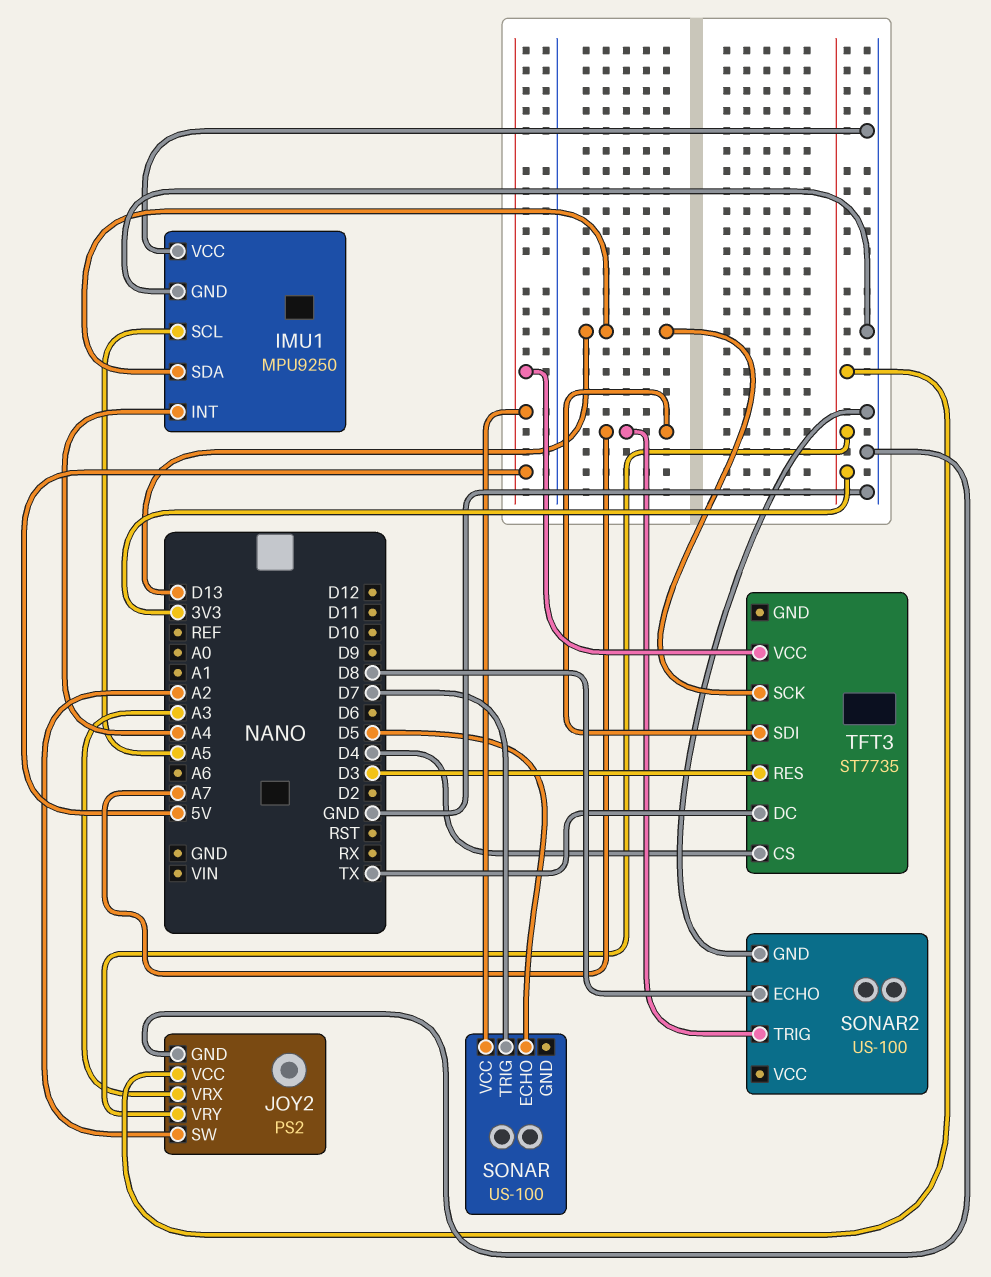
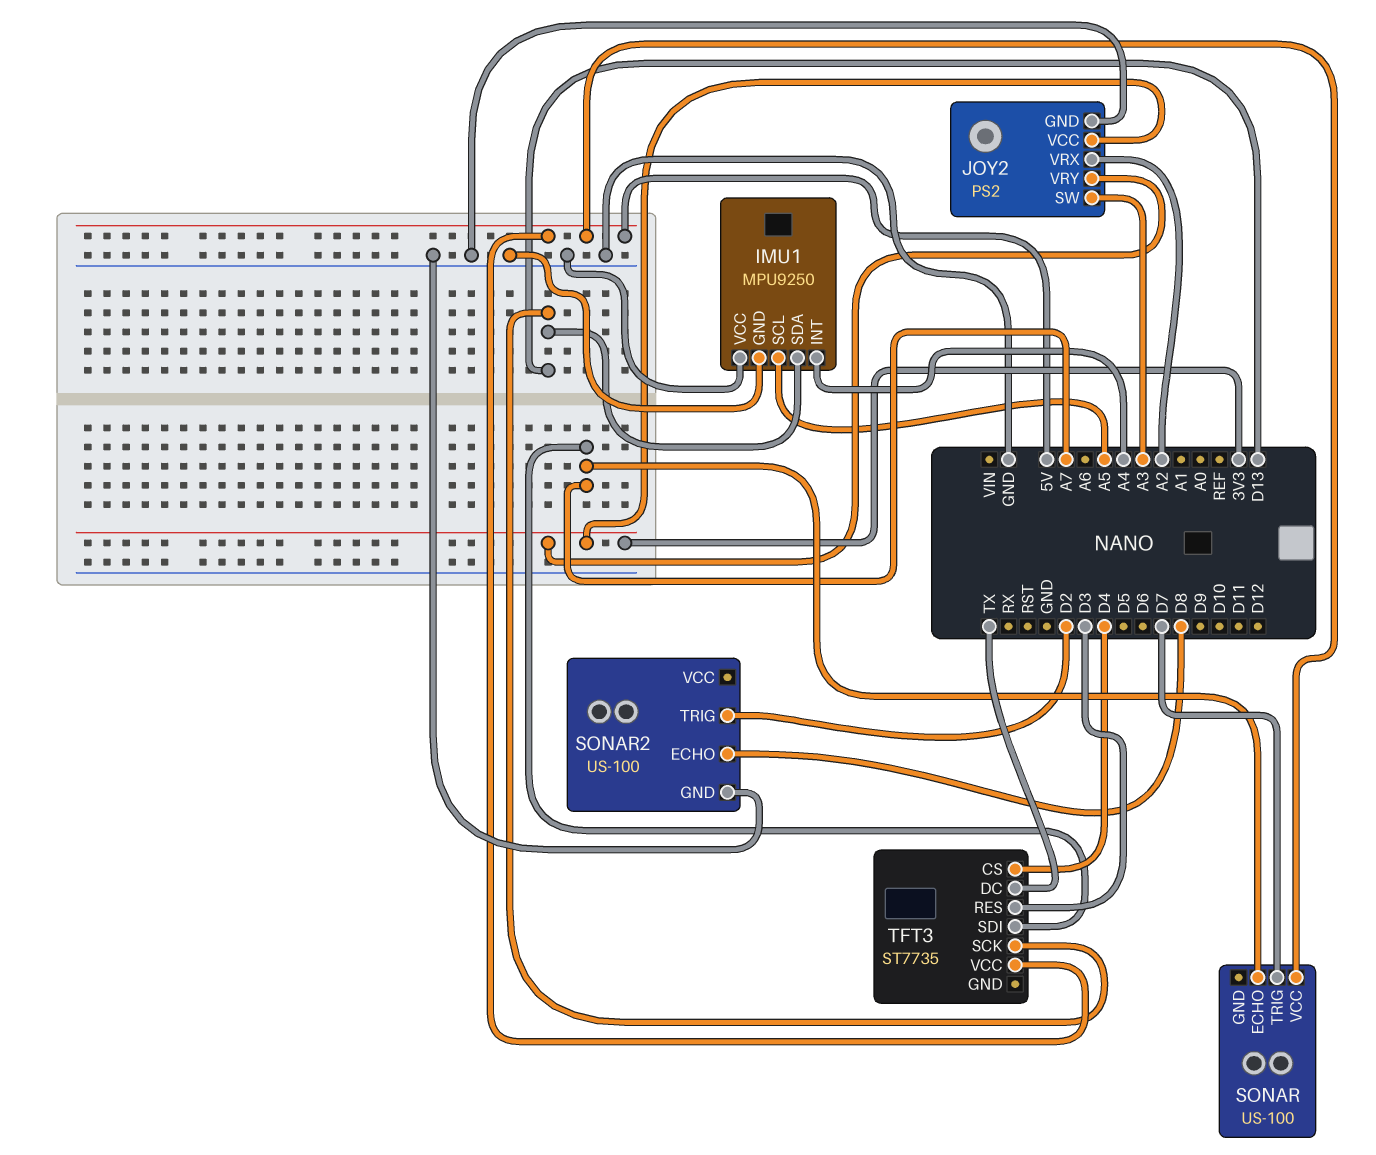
JOY2 pin SW: A2 -> A3
JOY2 pin VRX: A3 -> A2
SONAR pin ECHO: D5 -> A7
SONAR2 pin TRIG: A7 -> D2

